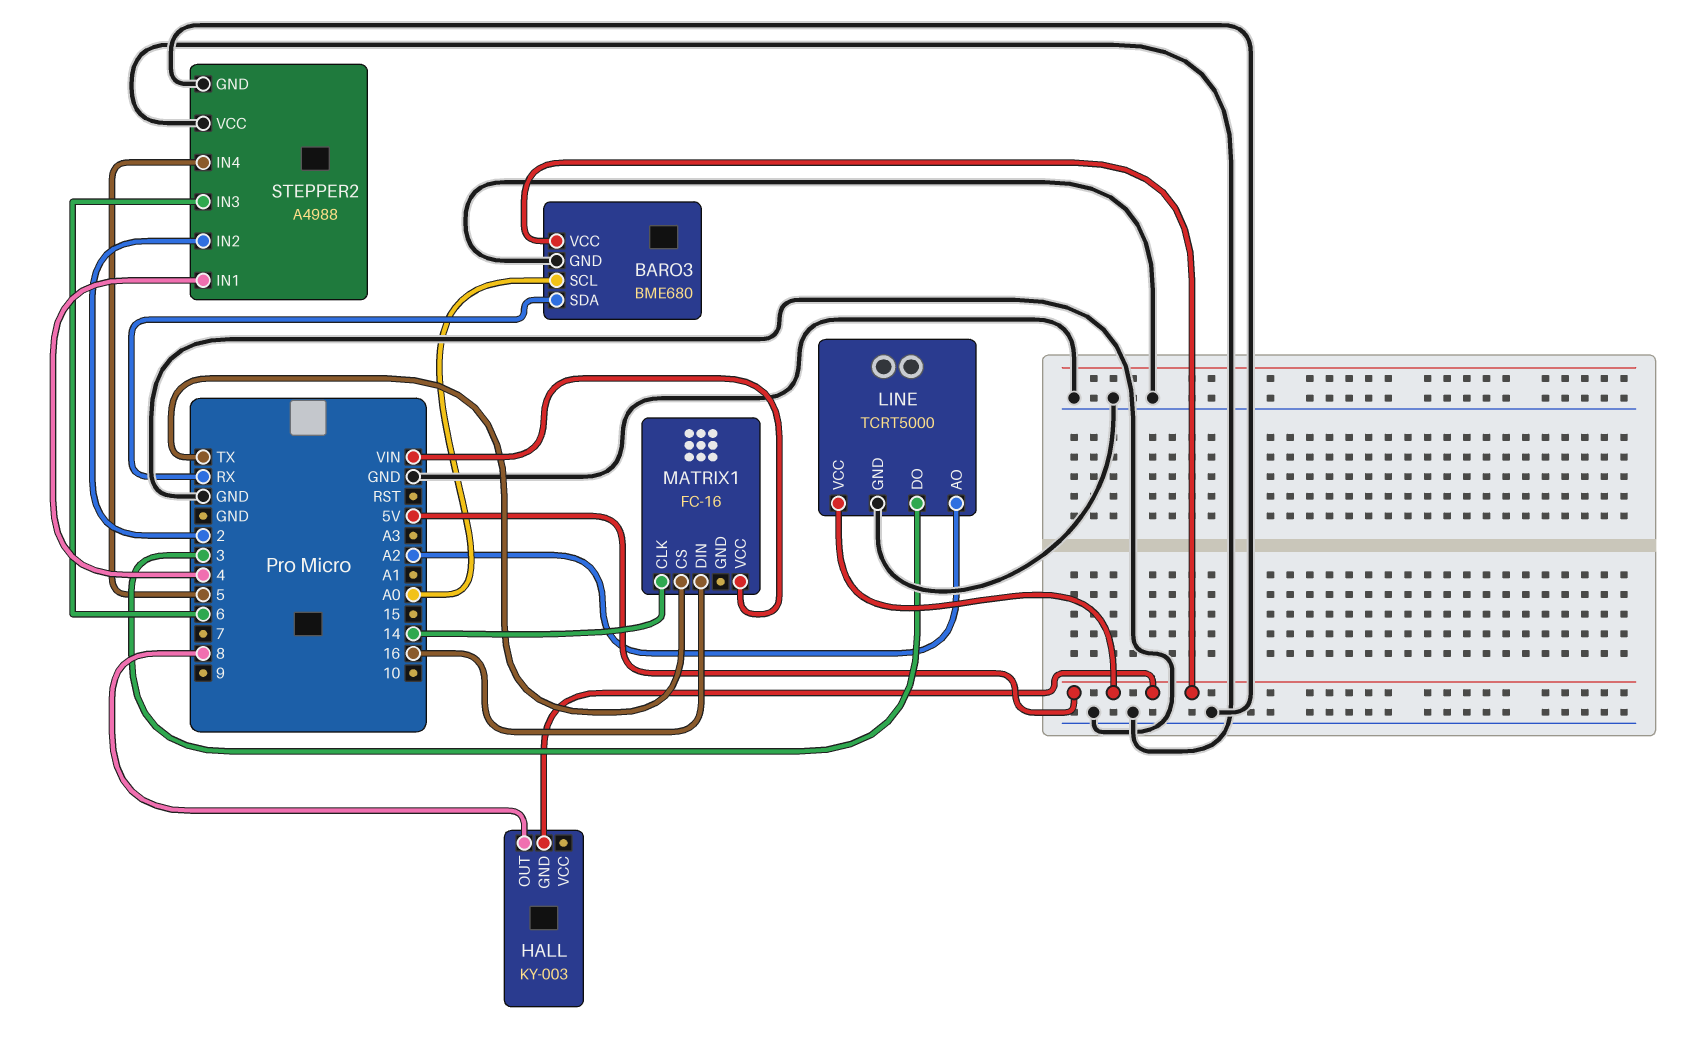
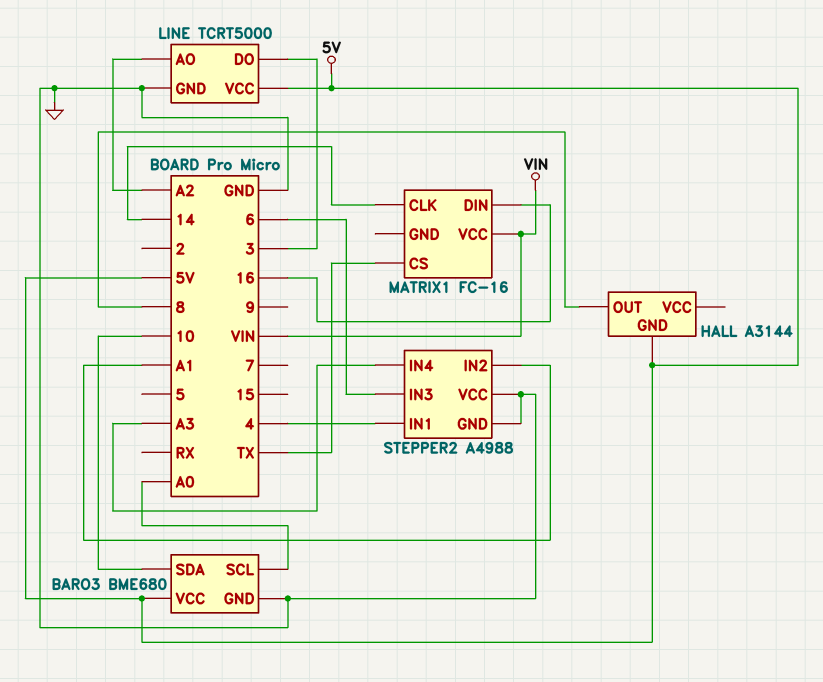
BARO3 pin SDA: RX -> 10
HALL: KY-003 -> A3144
STEPPER2 pin IN2: 2 -> A1
STEPPER2 pin IN4: 5 -> A3

